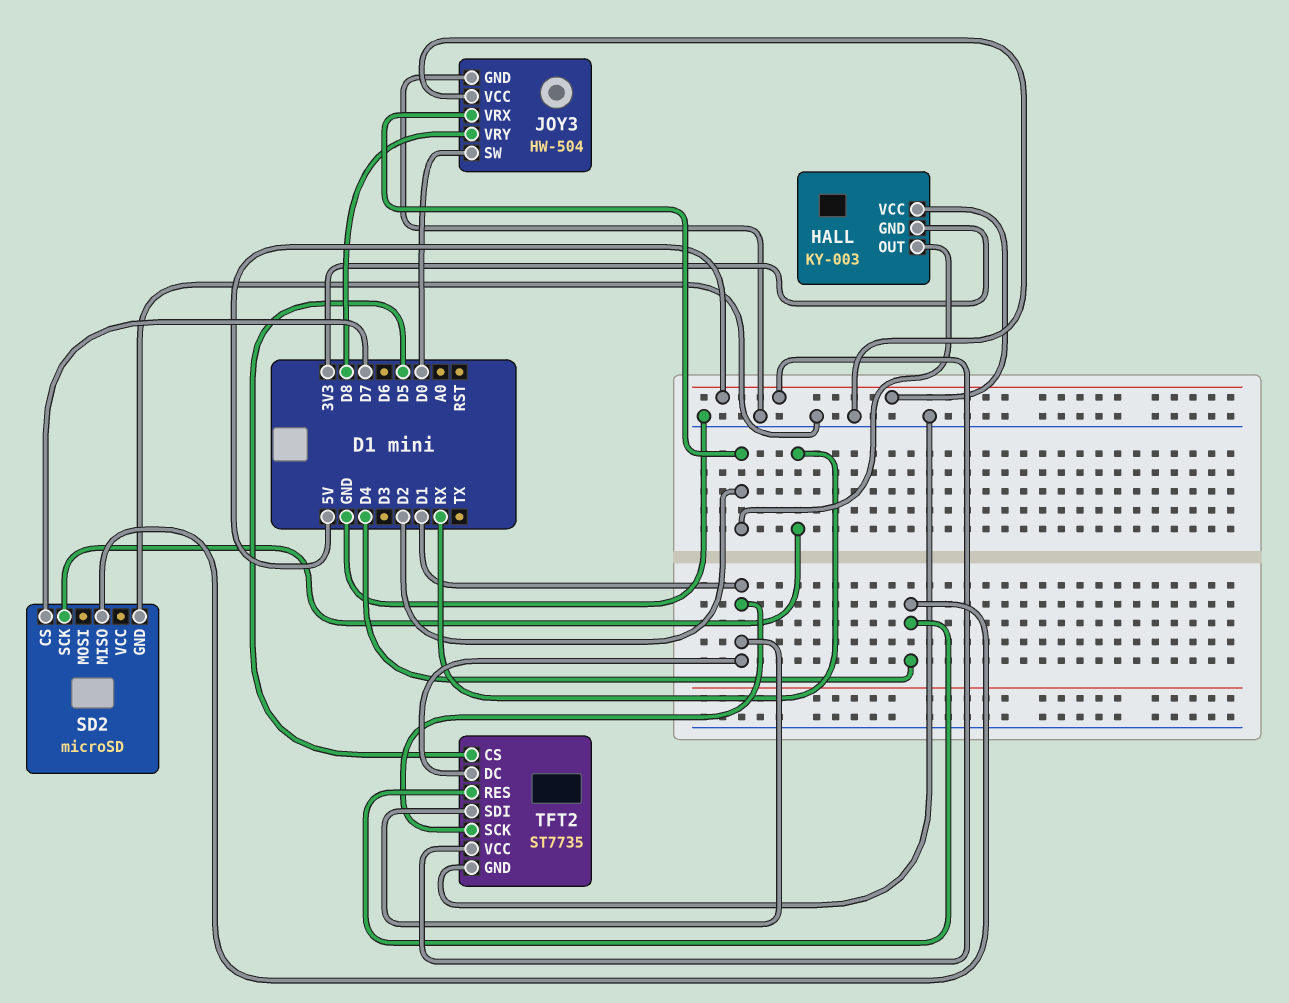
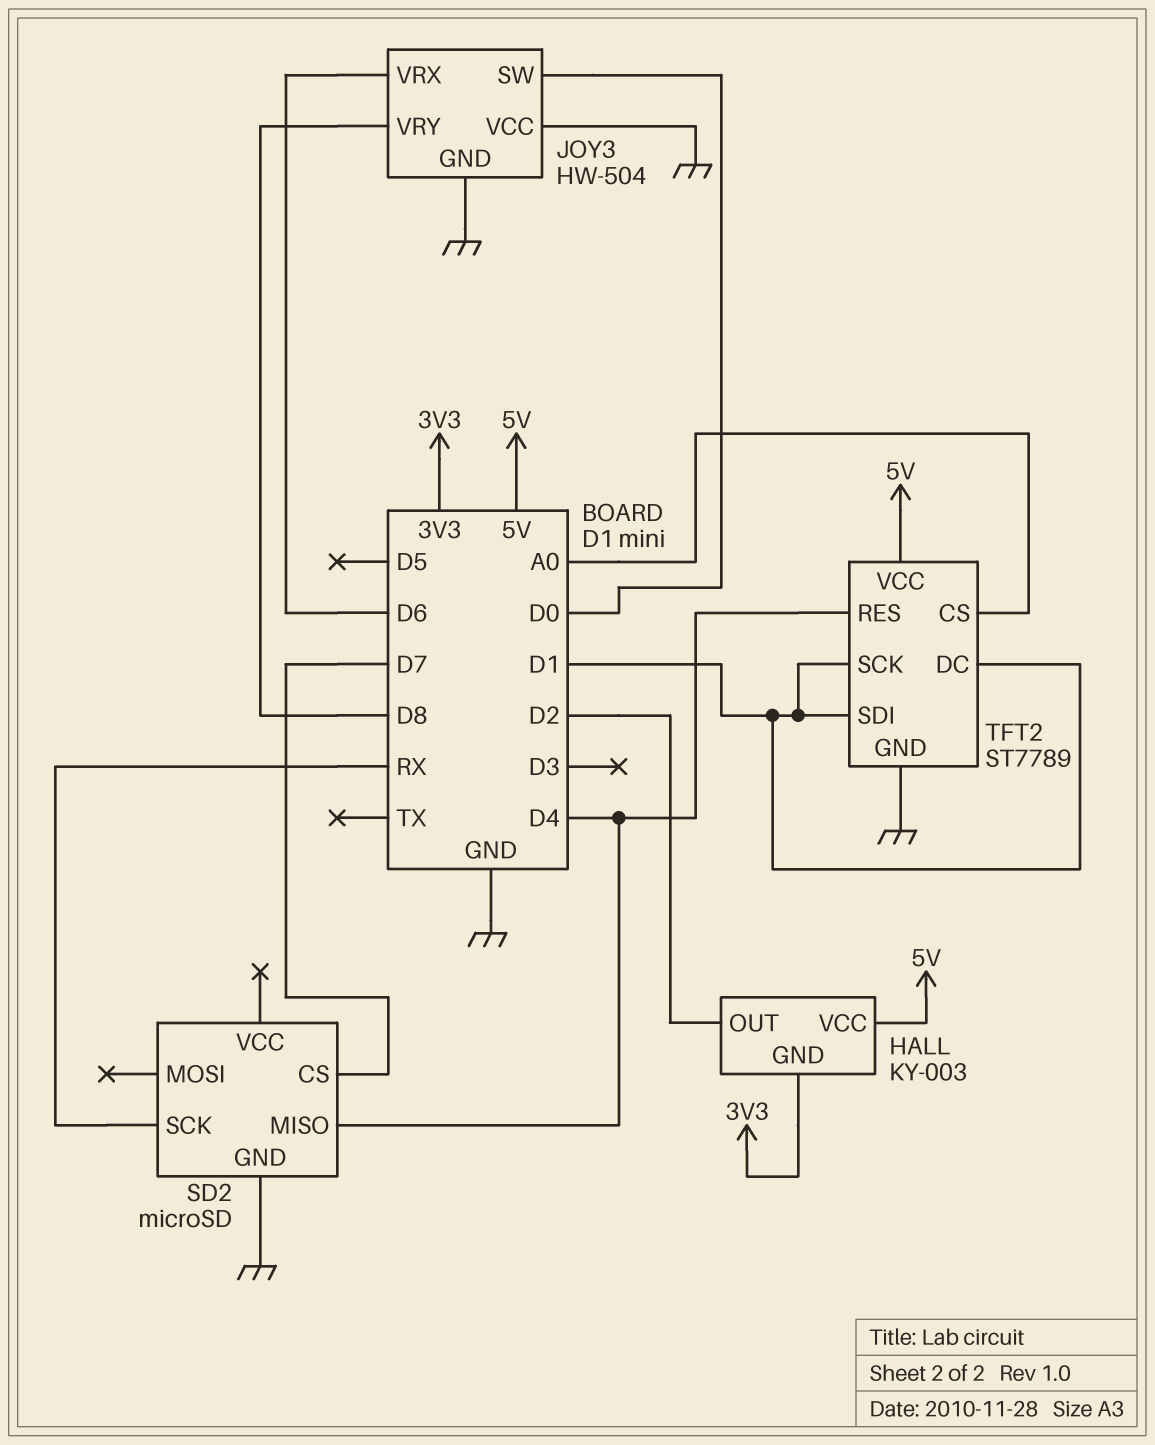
JOY3 pin VRX: D2 -> D6
TFT2: ST7735 -> ST7789
TFT2 pin CS: D5 -> A0

